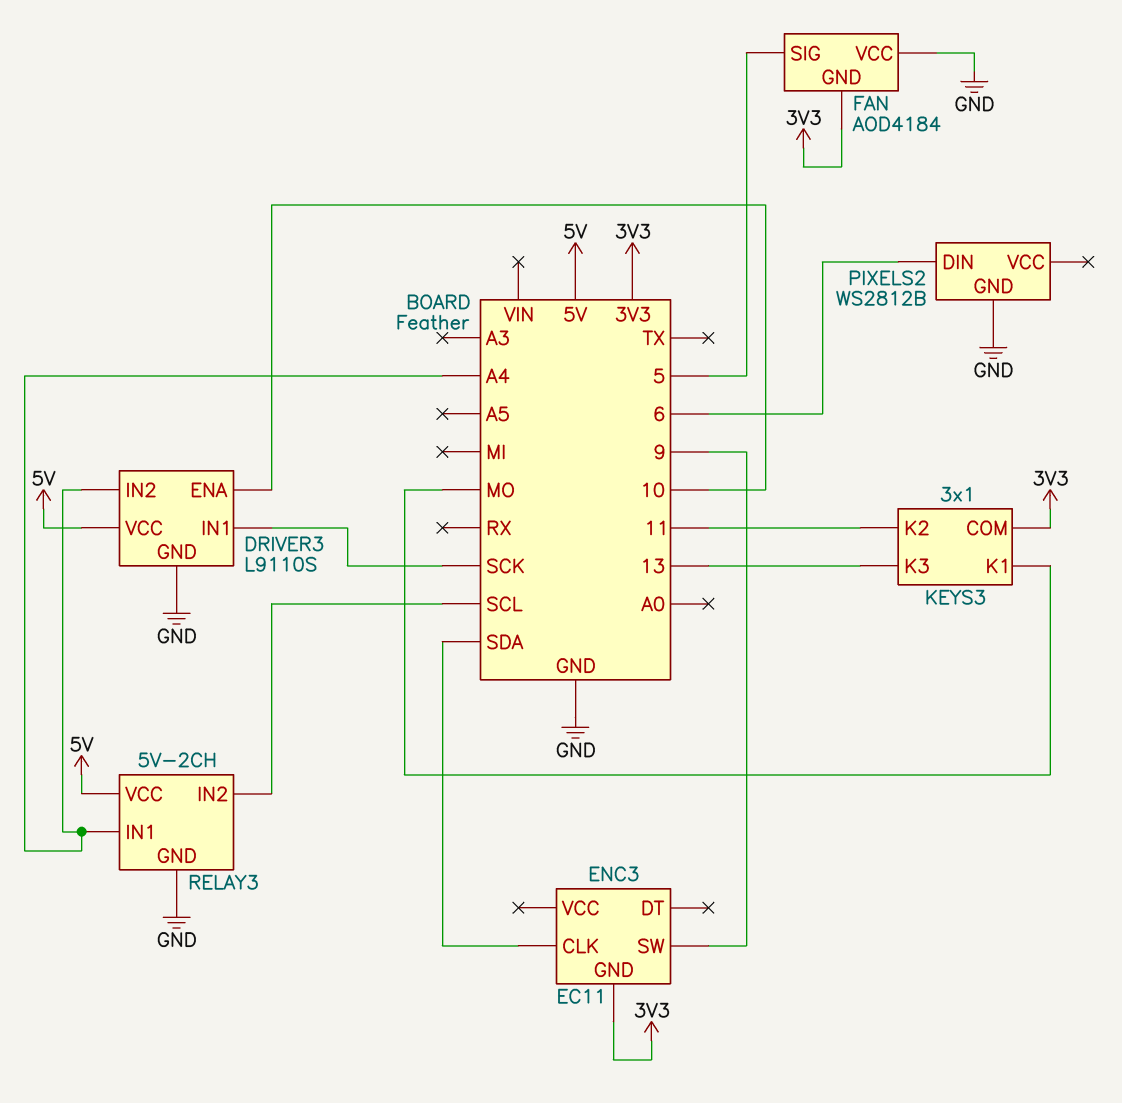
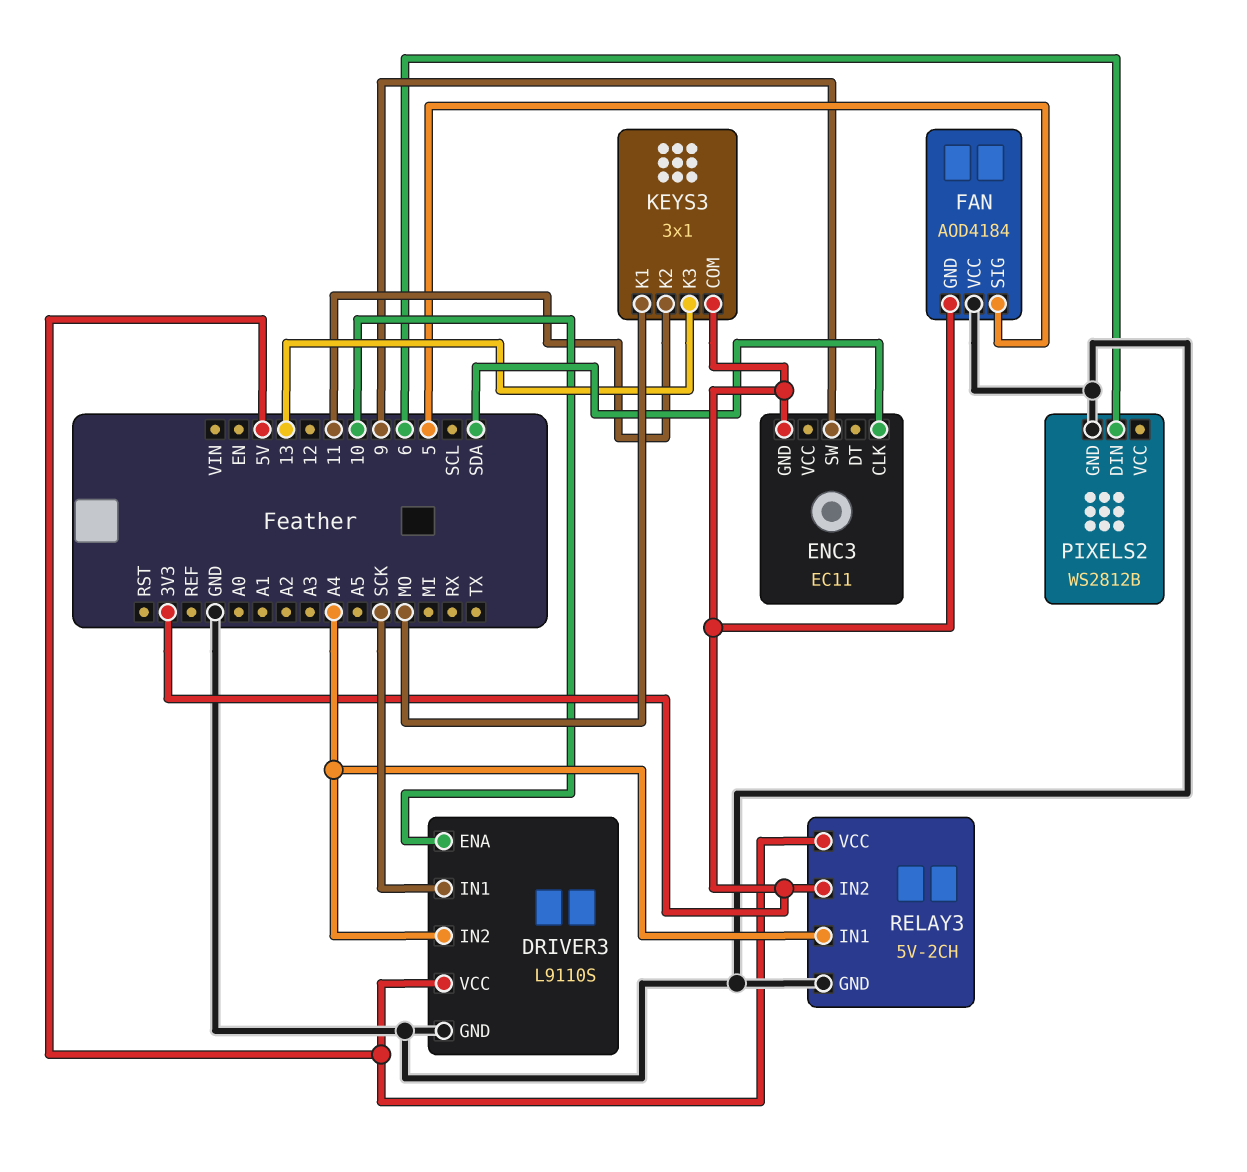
RELAY3 pin IN2: SCL -> 3V3

